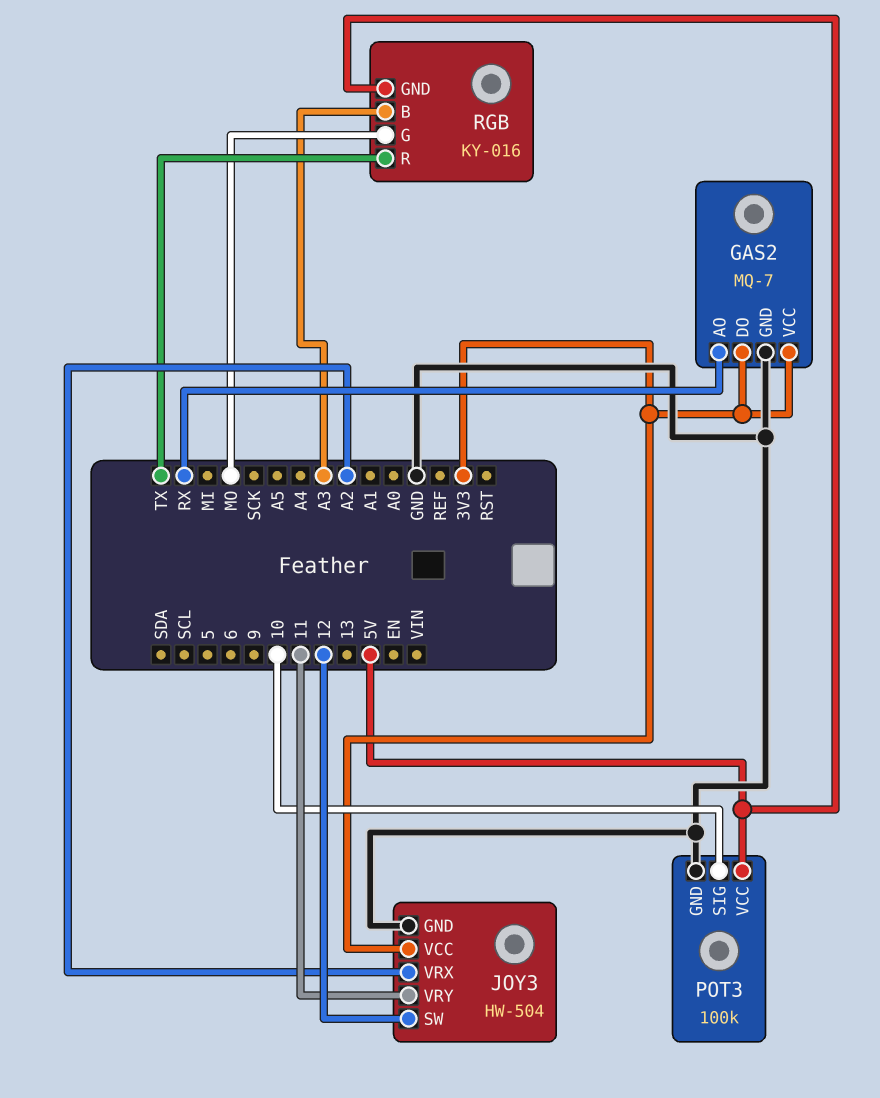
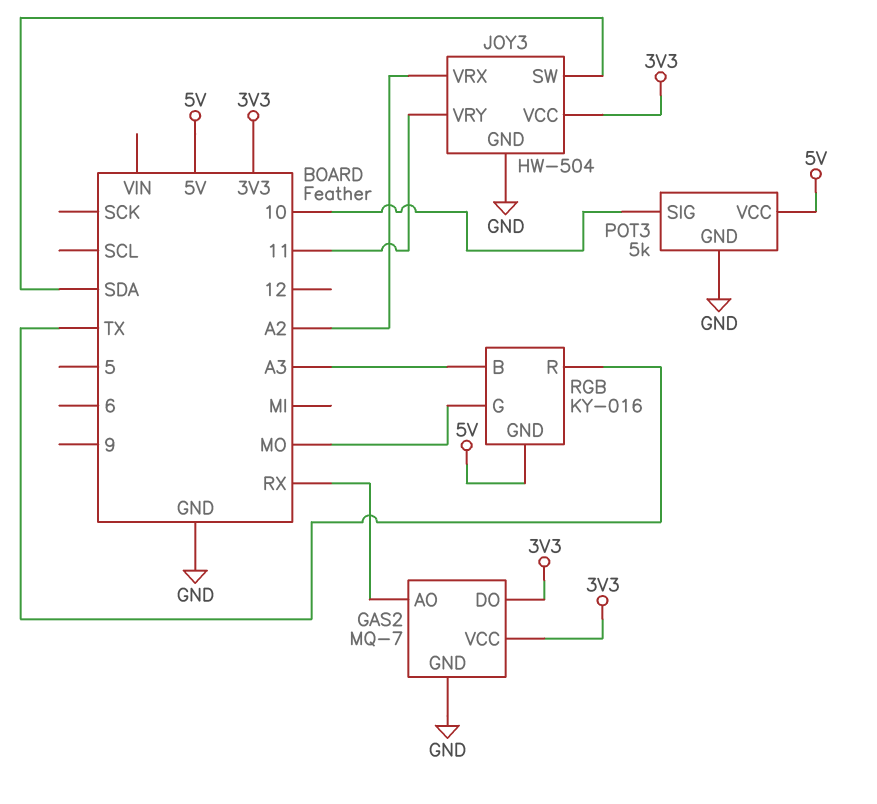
JOY3 pin SW: 12 -> SDA
POT3: 100k -> 5k

